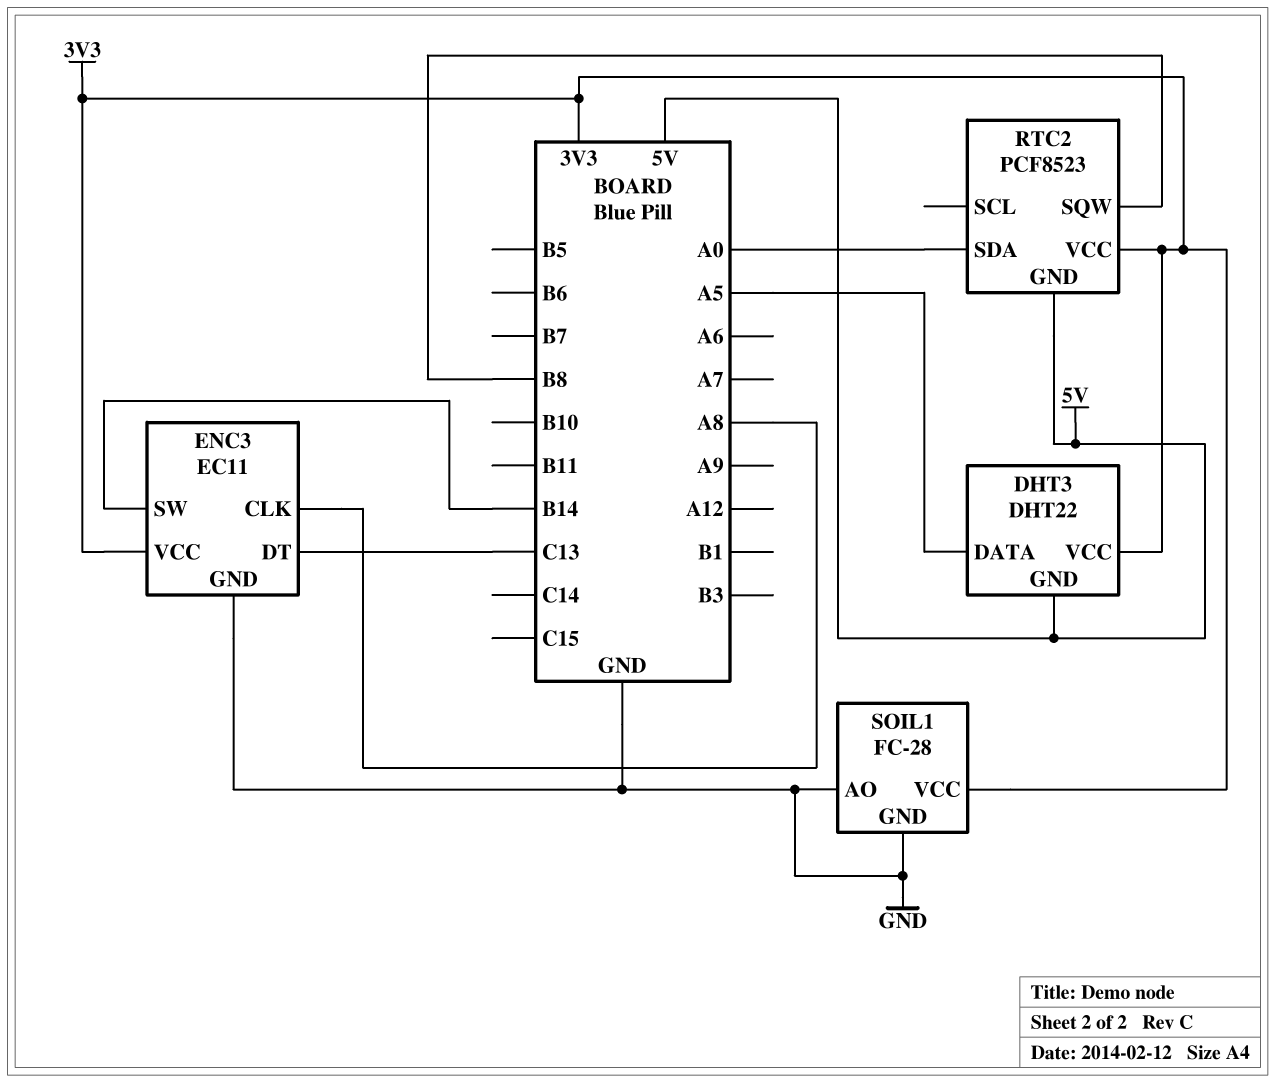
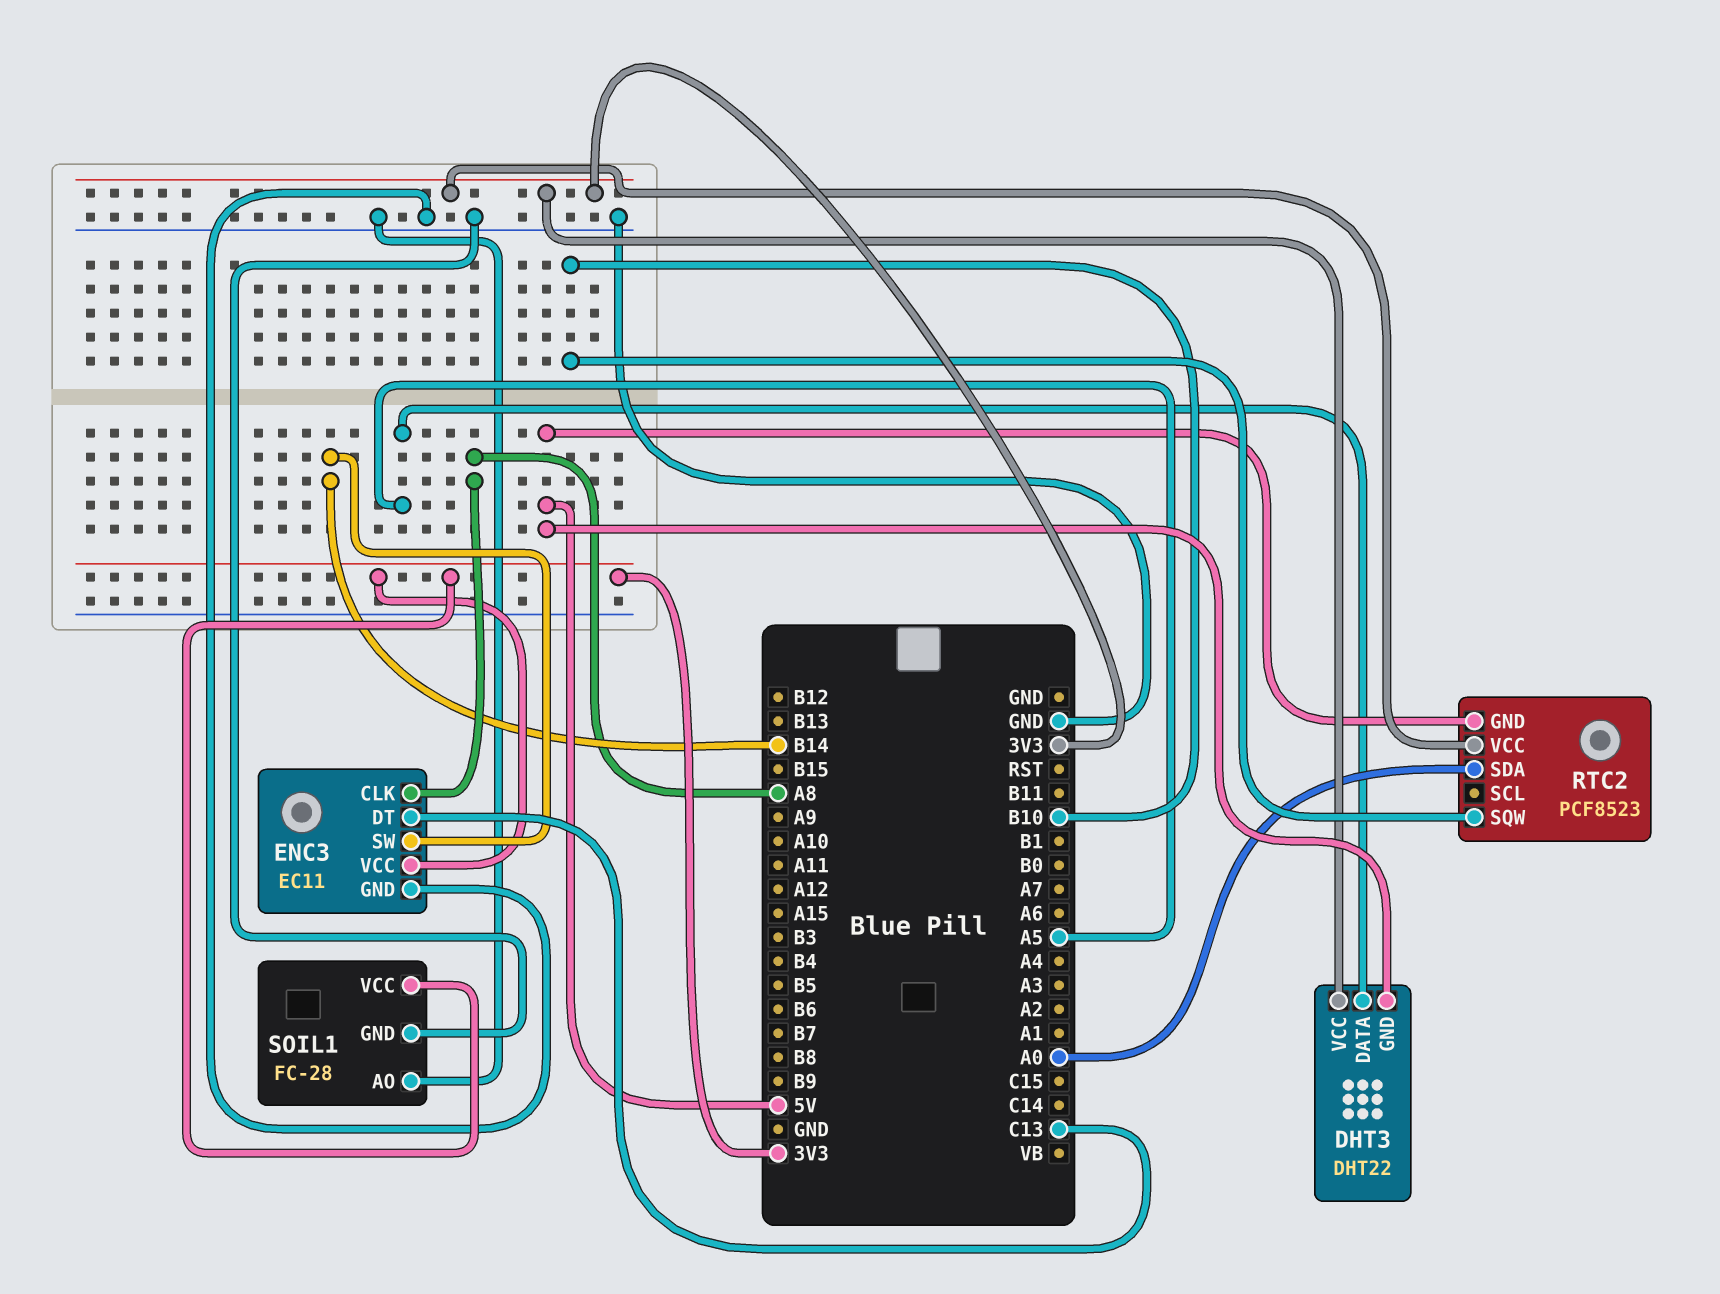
RTC2 pin SQW: B8 -> B10

